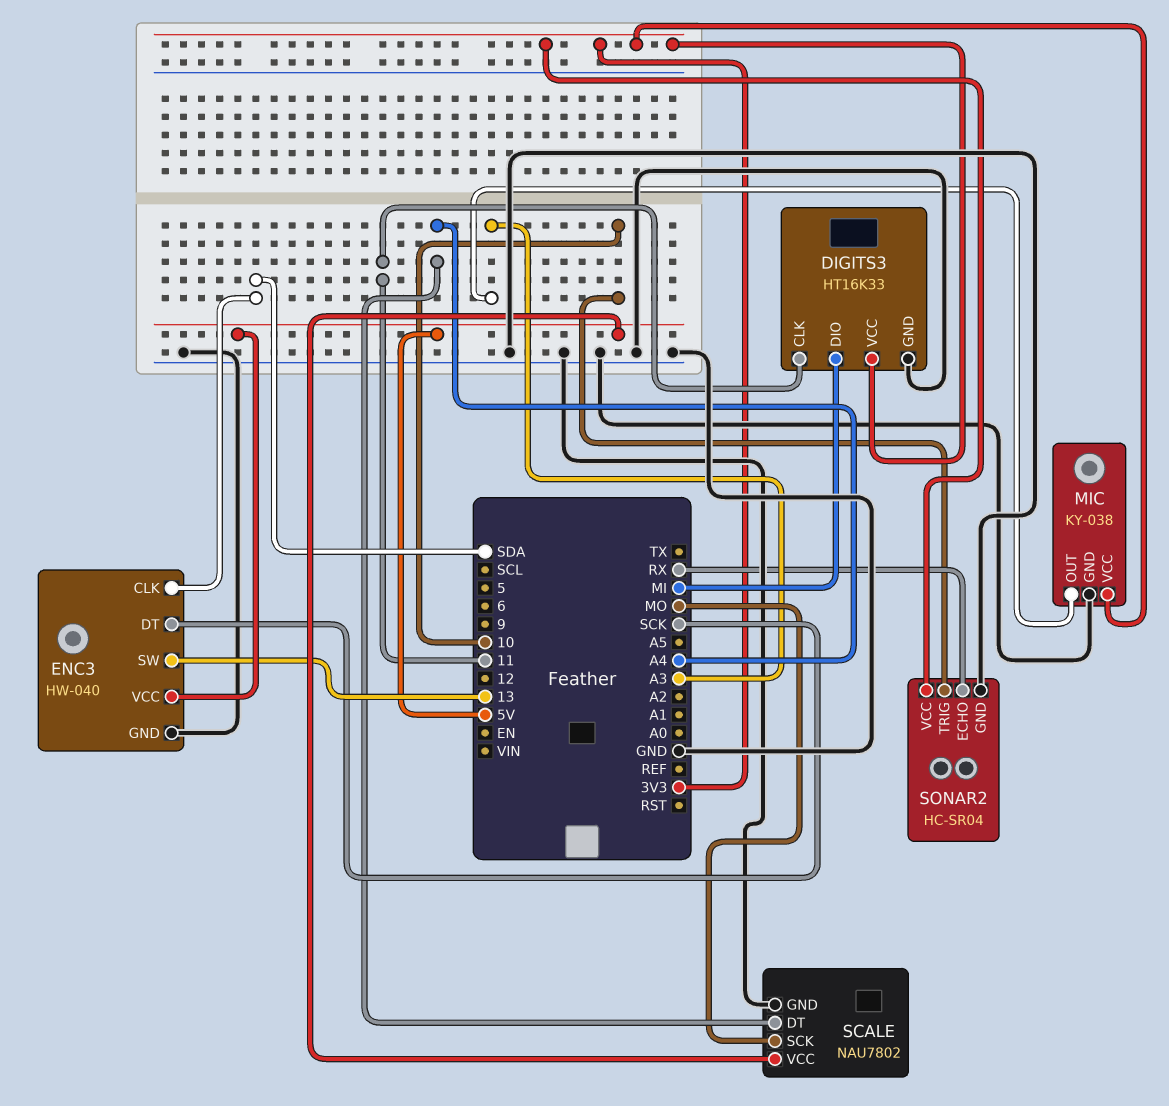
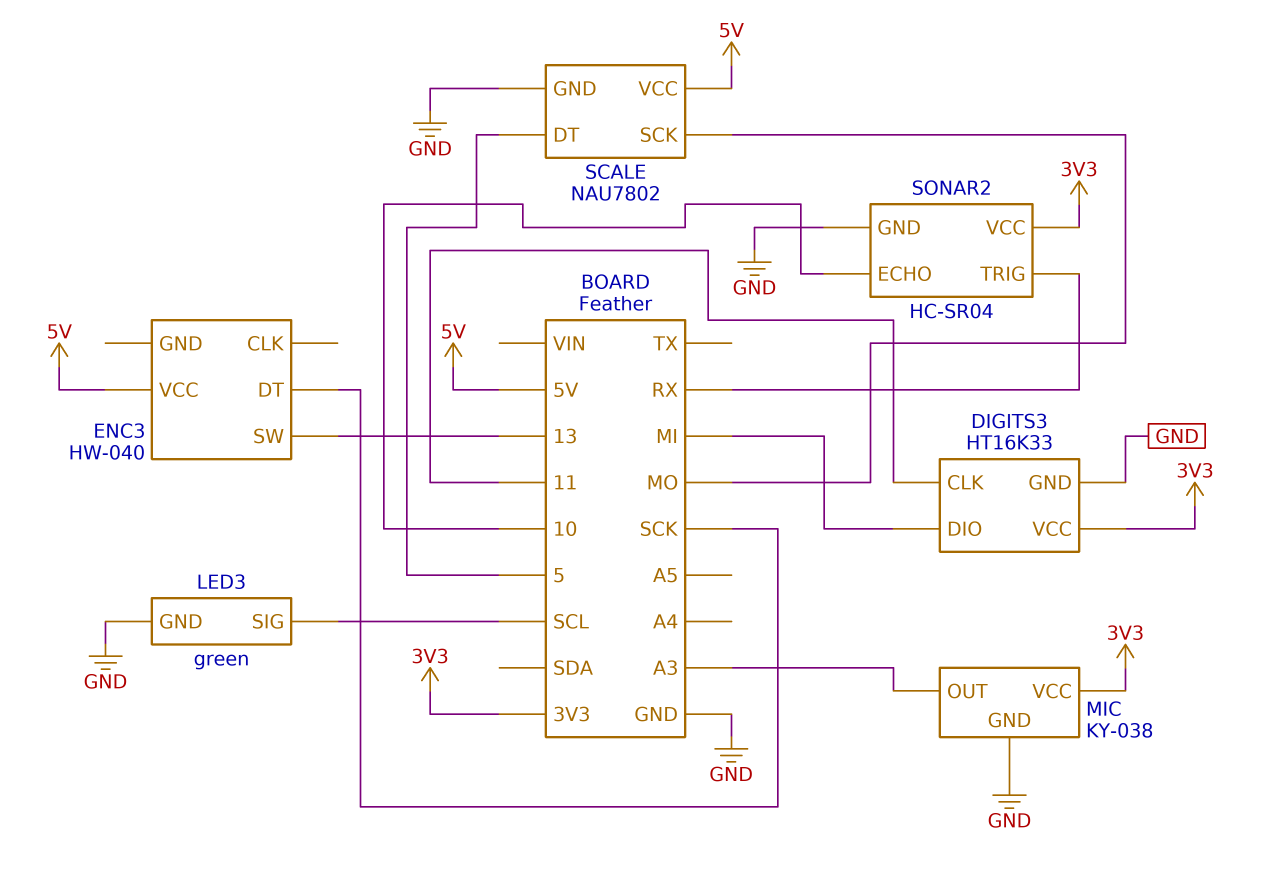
ENC3 pin CLK: SDA -> none
ENC3 pin GND: GND -> none
LED3: none -> green
LED3 pin GND: none -> GND
LED3 pin SIG: none -> SCL
SCALE pin DT: A4 -> 5
SONAR2 pin ECHO: RX -> 10
SONAR2 pin TRIG: 10 -> RX

